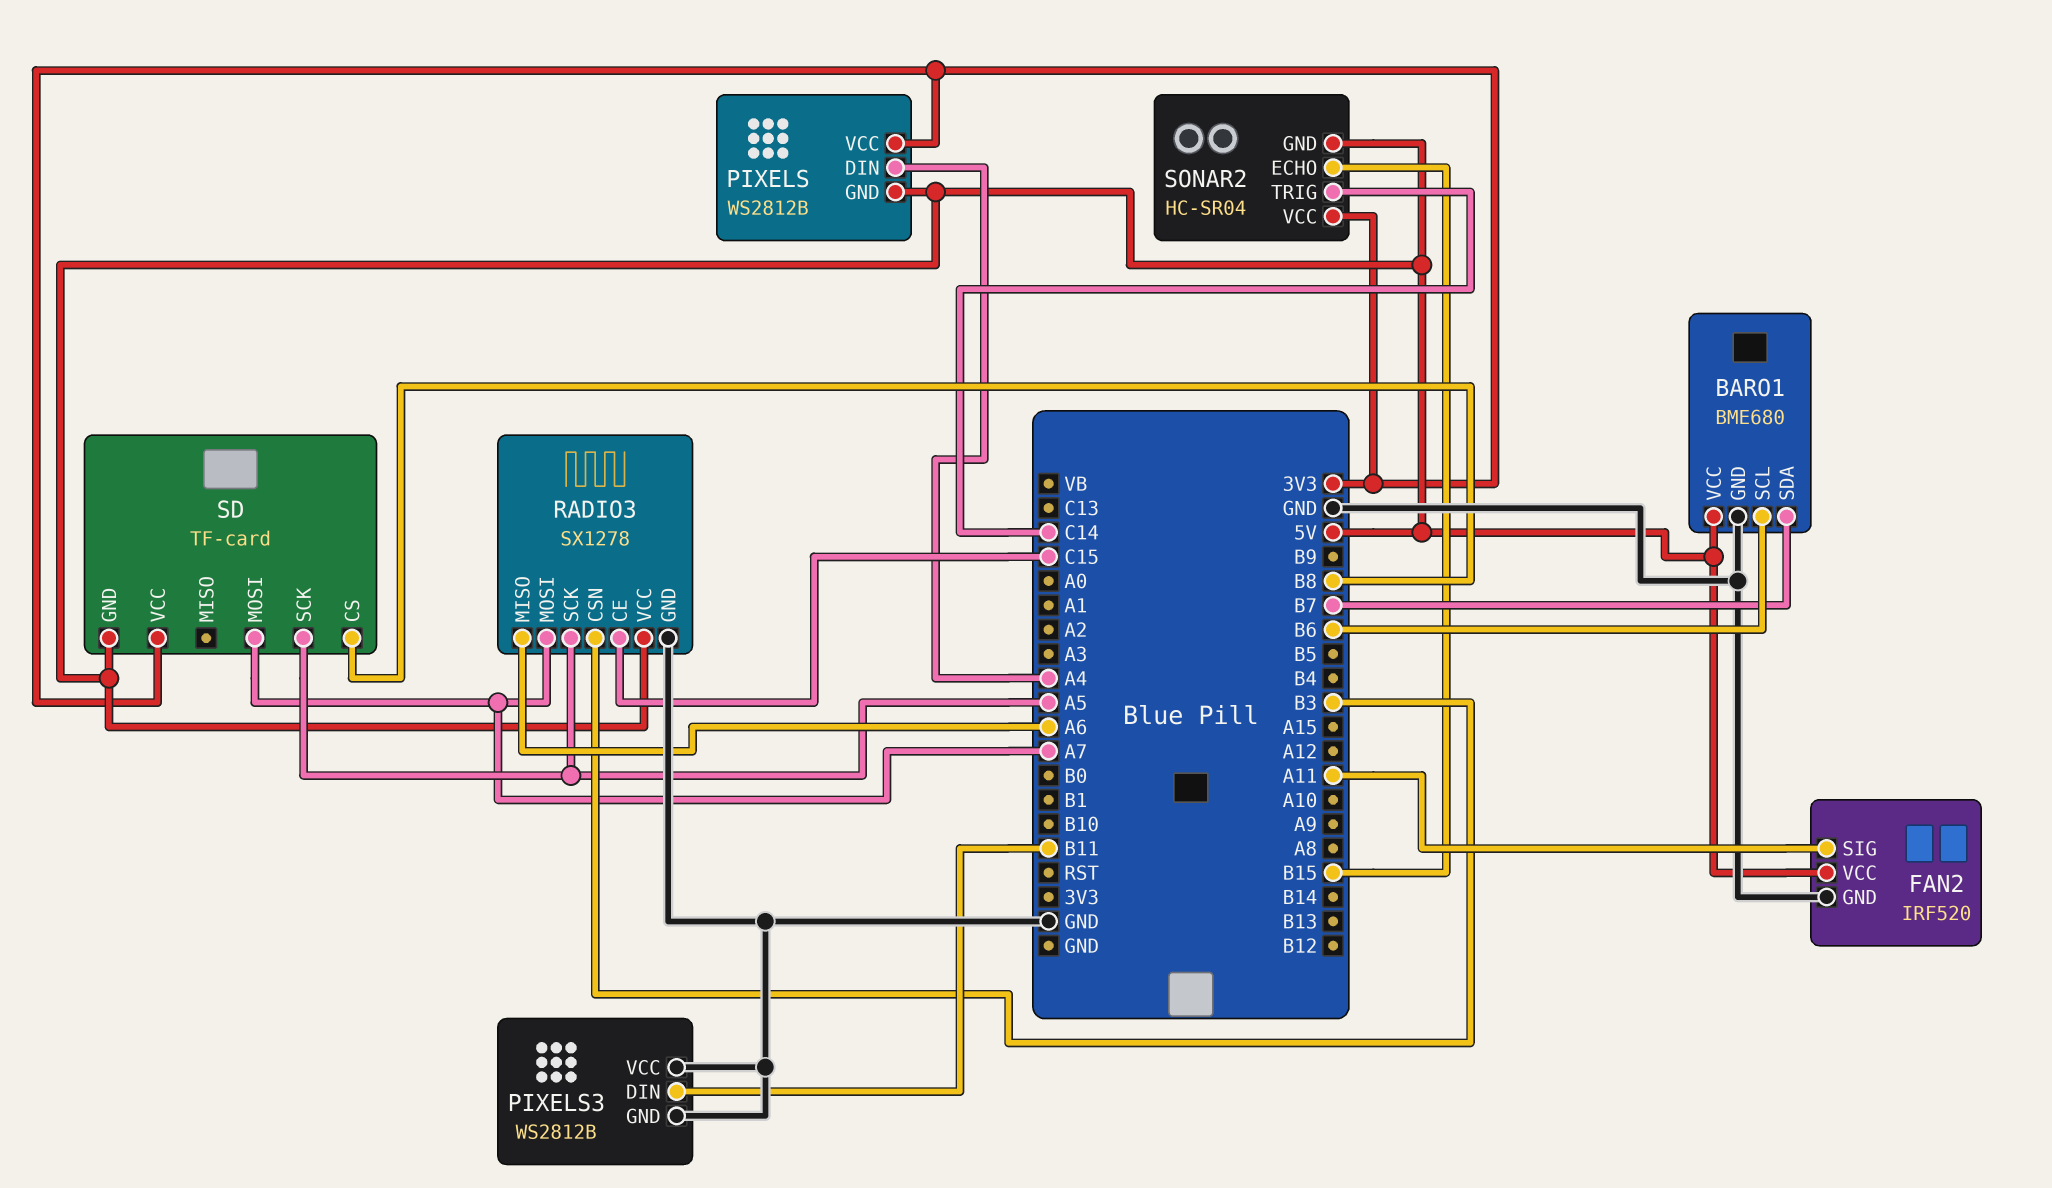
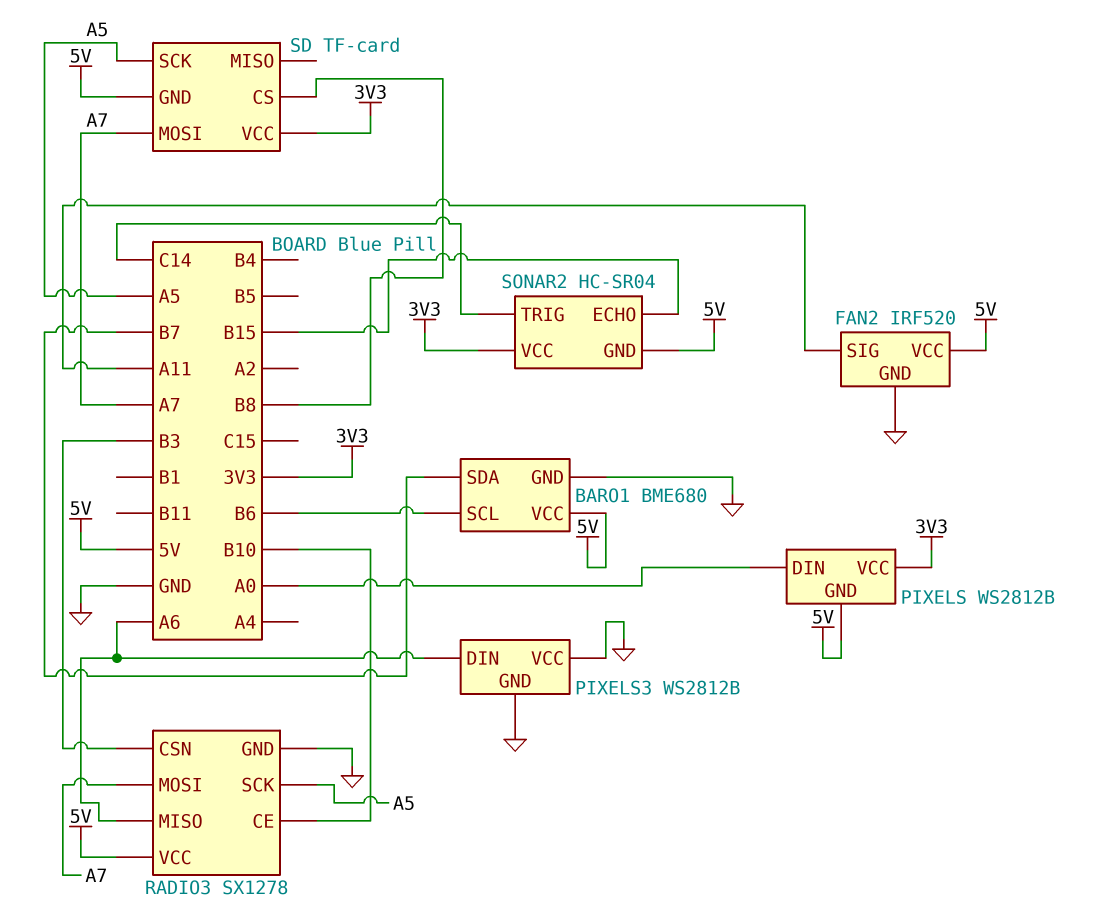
PIXELS pin DIN: A4 -> A0
PIXELS3 pin DIN: B11 -> A6
RADIO3 pin CE: C15 -> B10

